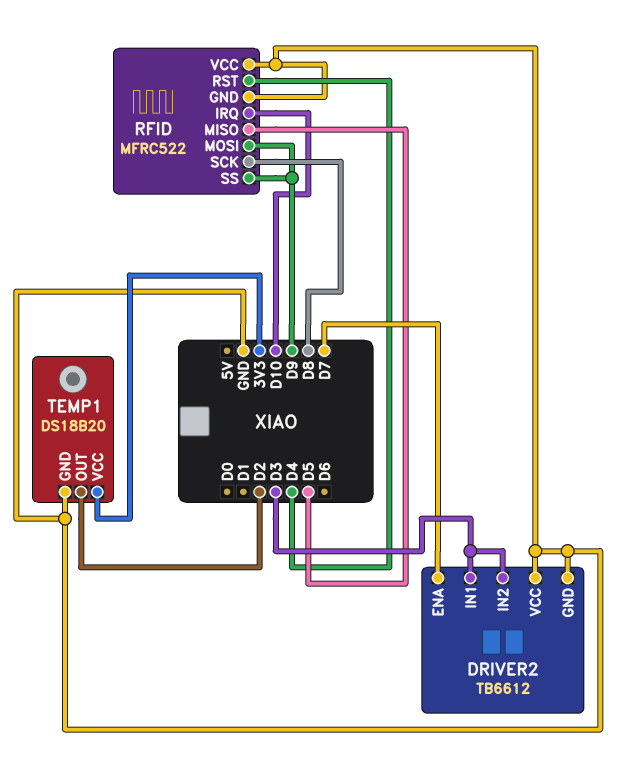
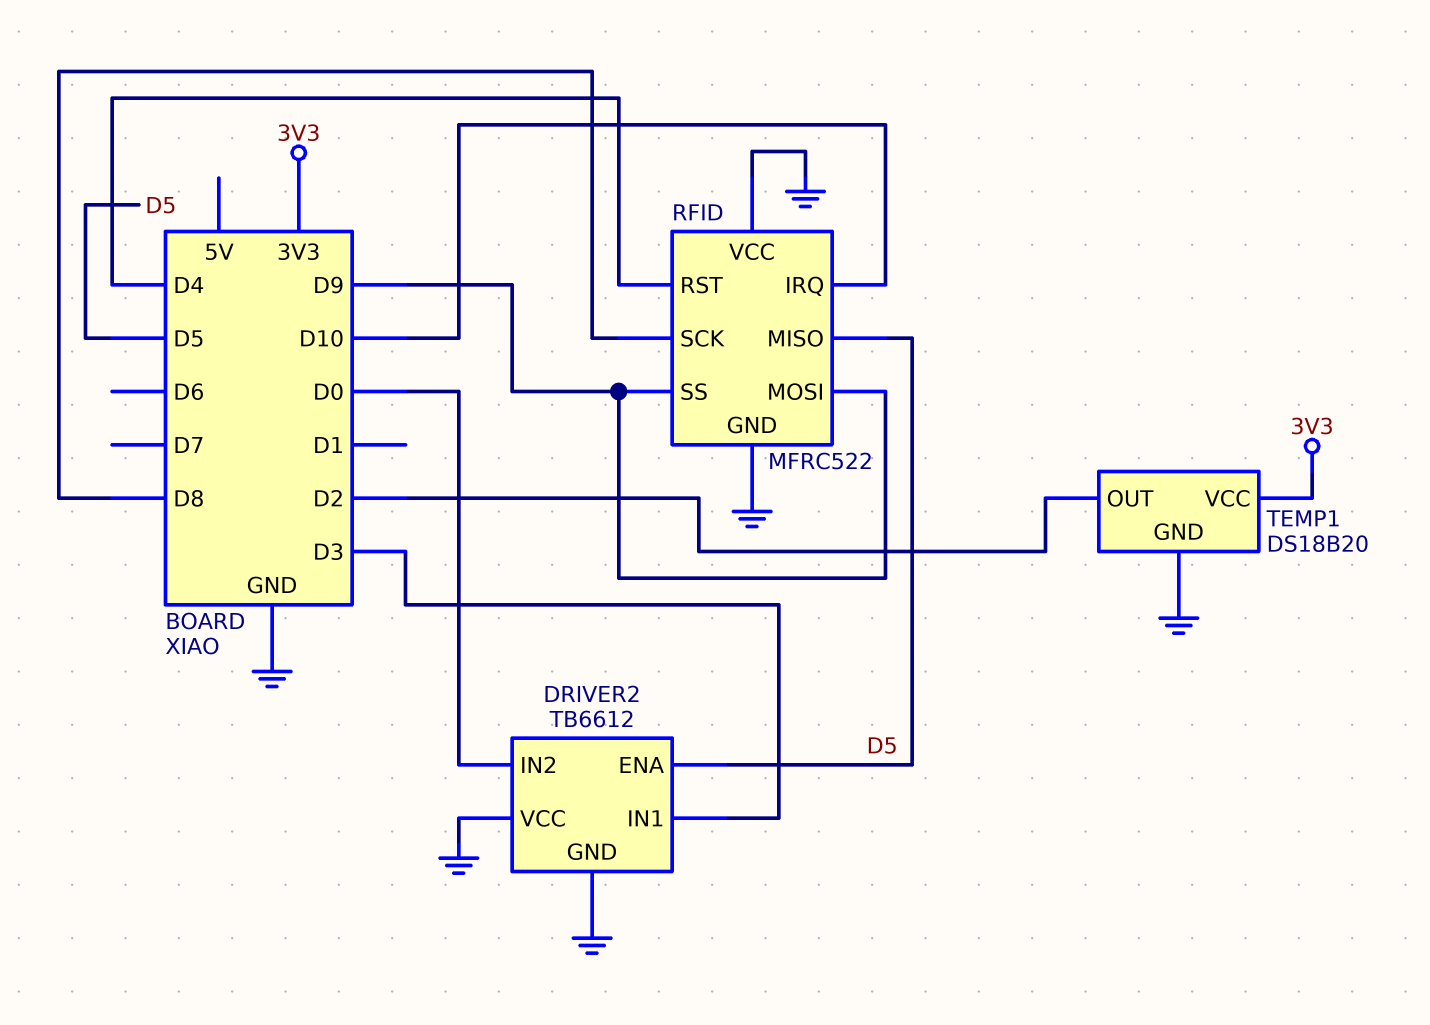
DRIVER2 pin ENA: D7 -> D5
DRIVER2 pin IN2: D3 -> D0

